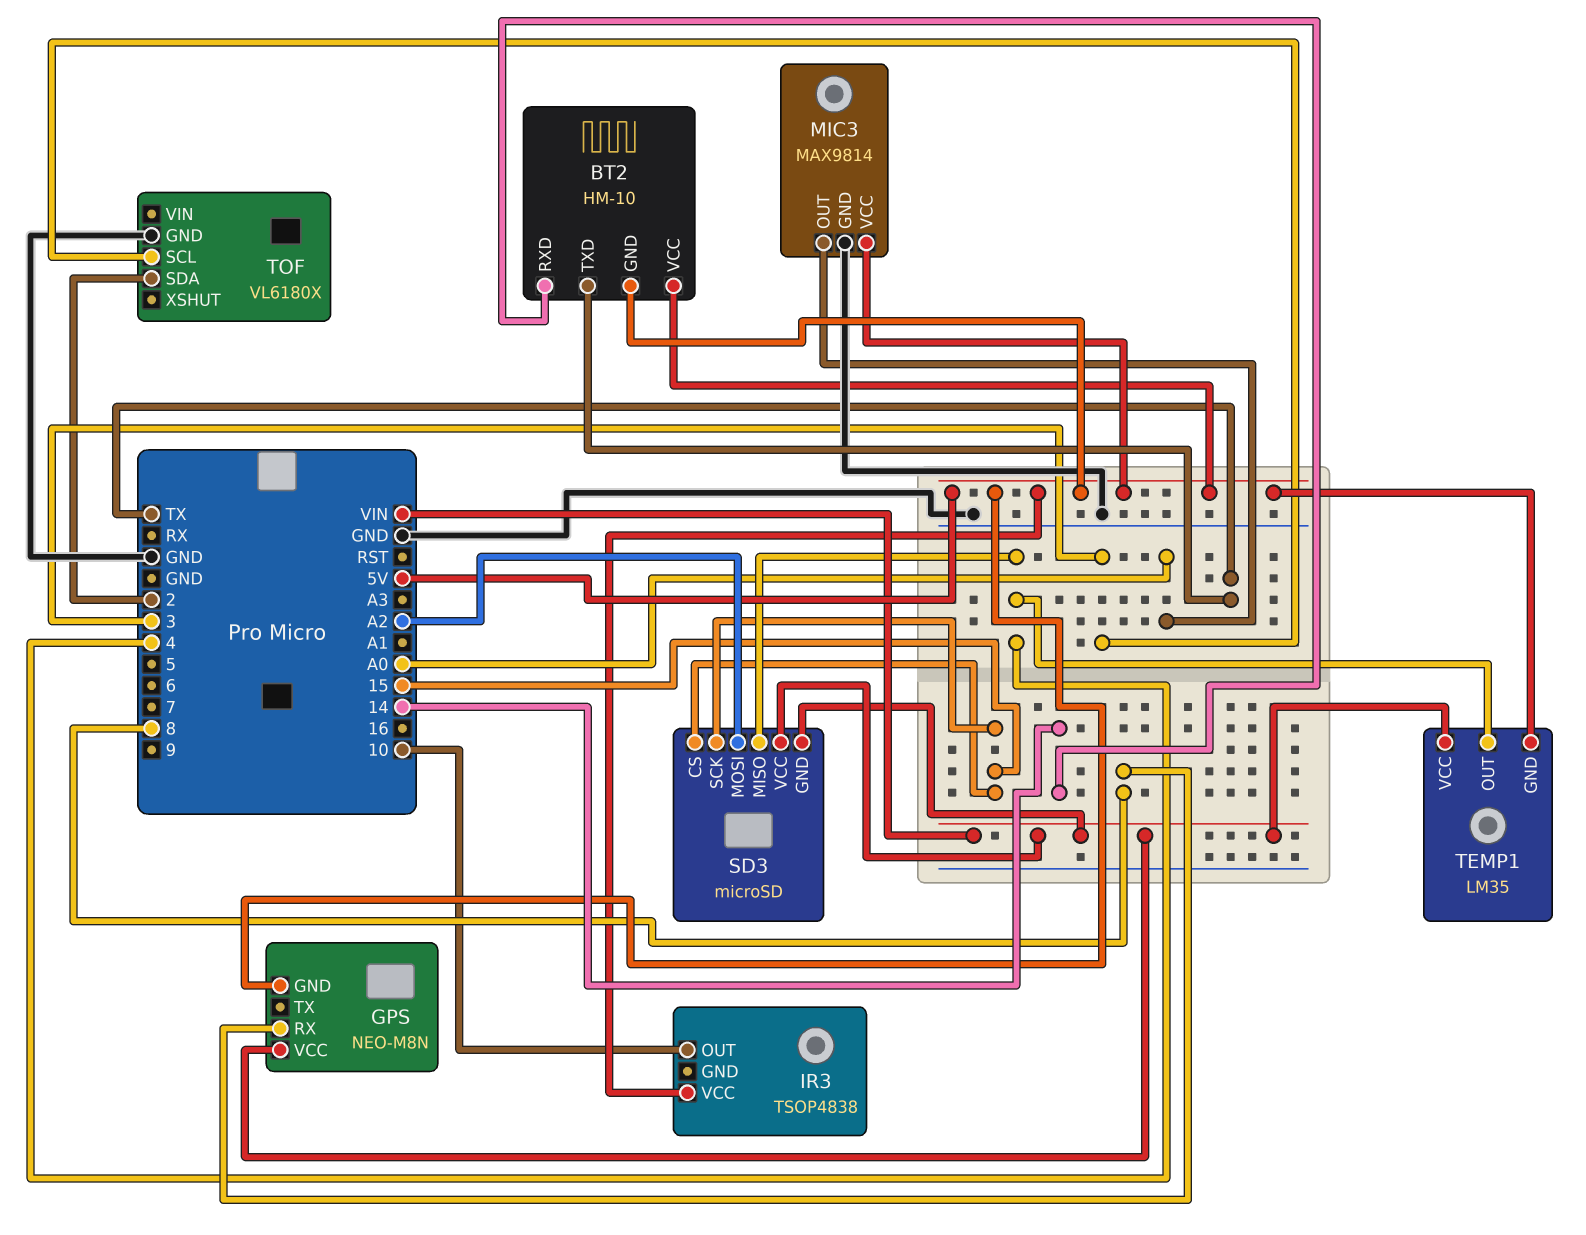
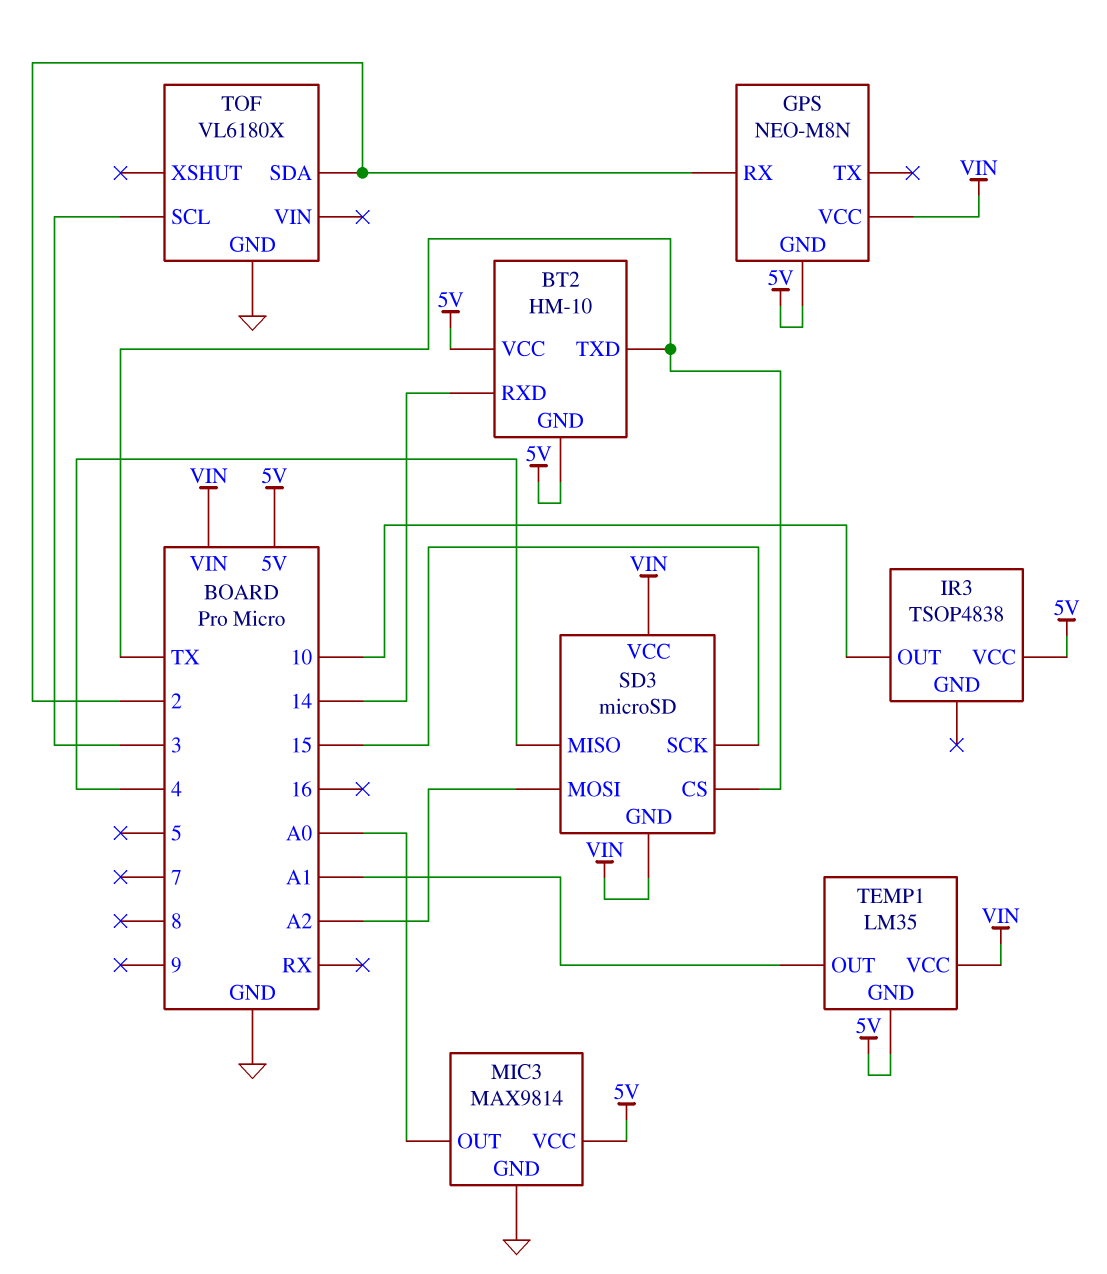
GPS pin RX: 8 -> 2
SD3 pin CS: 15 -> TX
TEMP1 pin OUT: 4 -> A1

